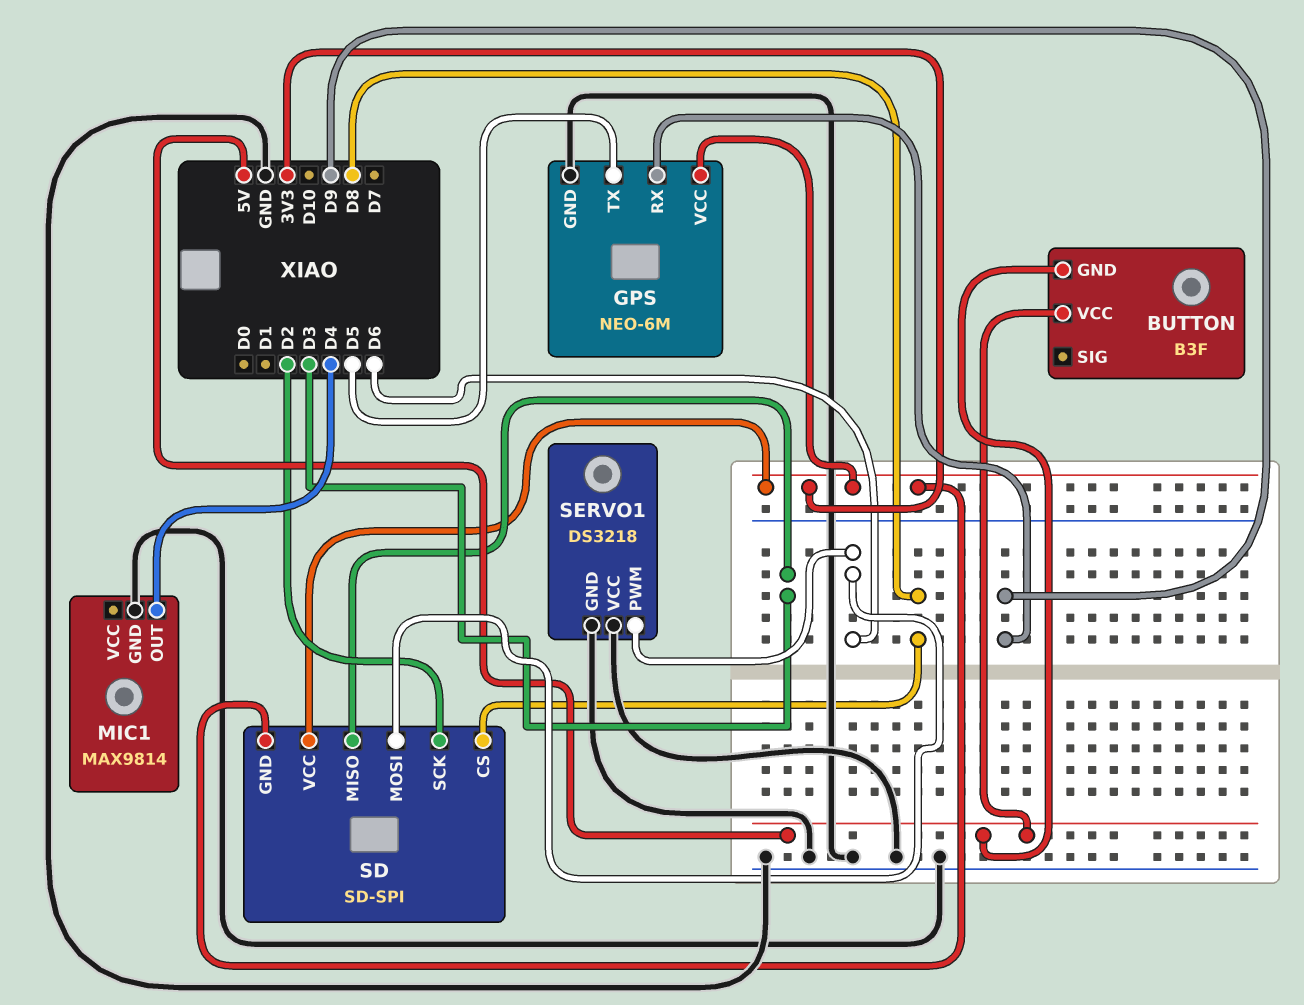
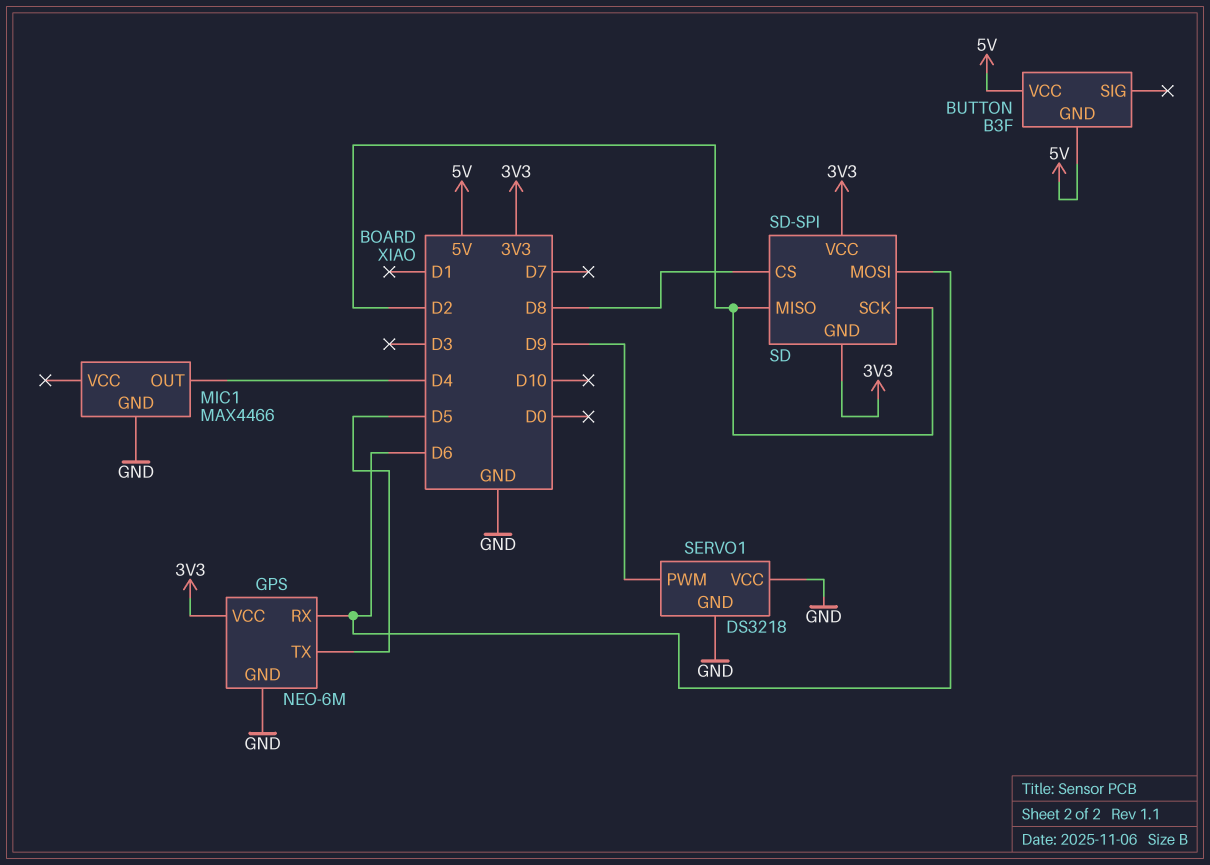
GPS pin RX: D9 -> D6
MIC1: MAX9814 -> MAX4466
SD pin MISO: D3 -> D2
SERVO1 pin PWM: D6 -> D9

